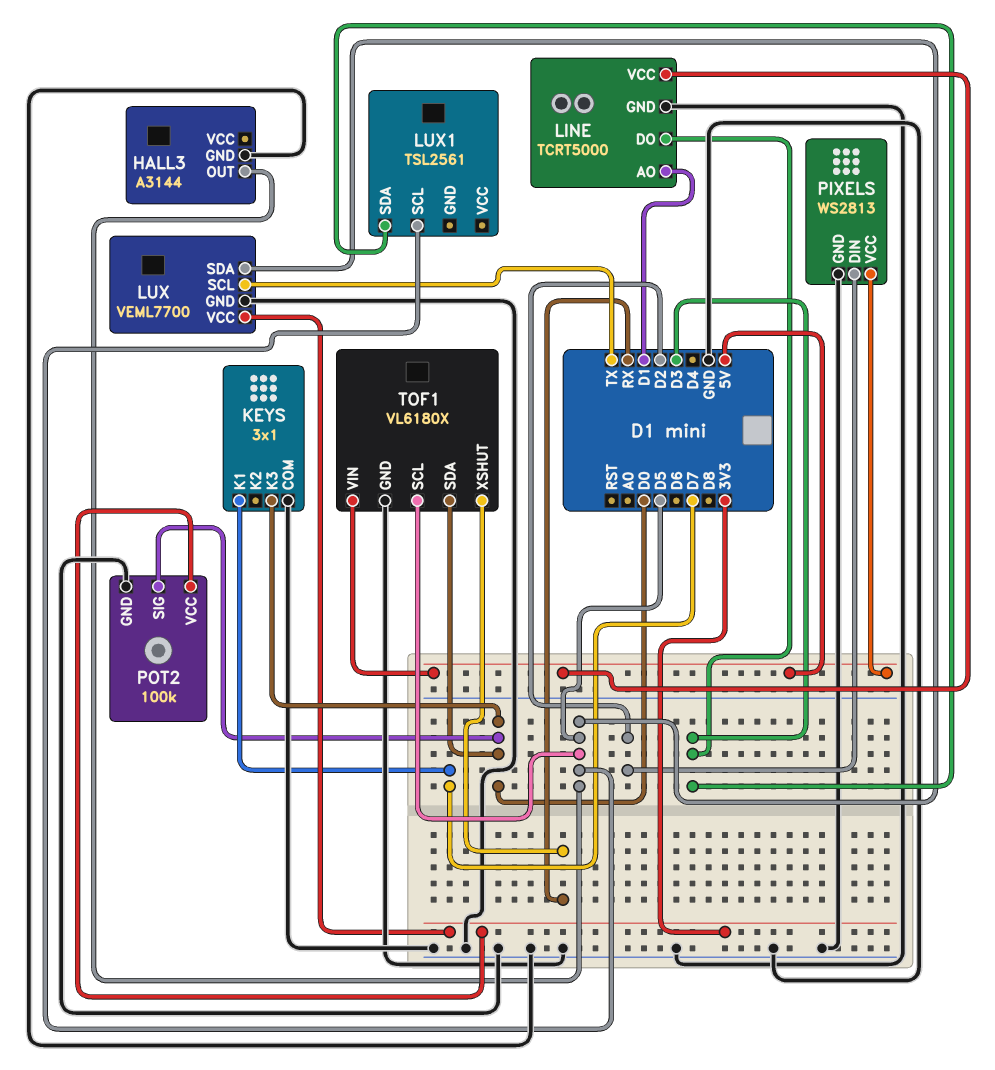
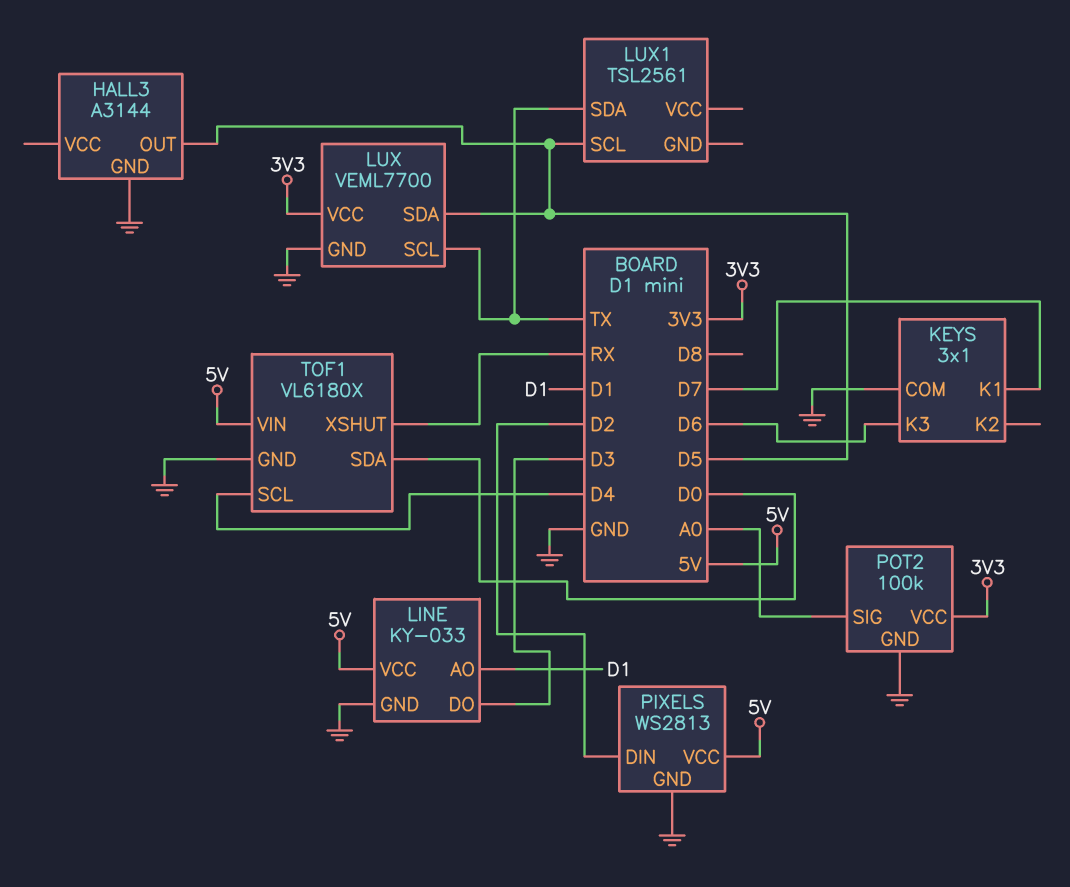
KEYS pin K3: D0 -> D6
LINE: TCRT5000 -> KY-033
LUX1 pin SDA: D3 -> TX
POT2 pin SIG: D0 -> A0
TOF1 pin SCL: D5 -> D4

